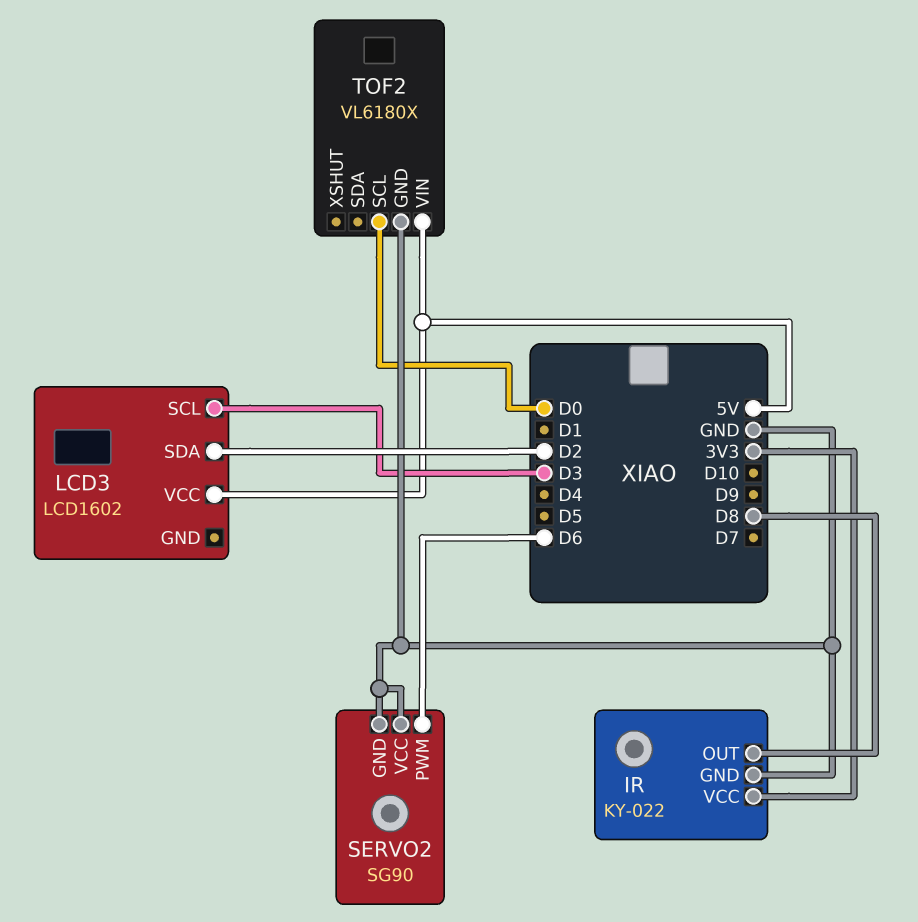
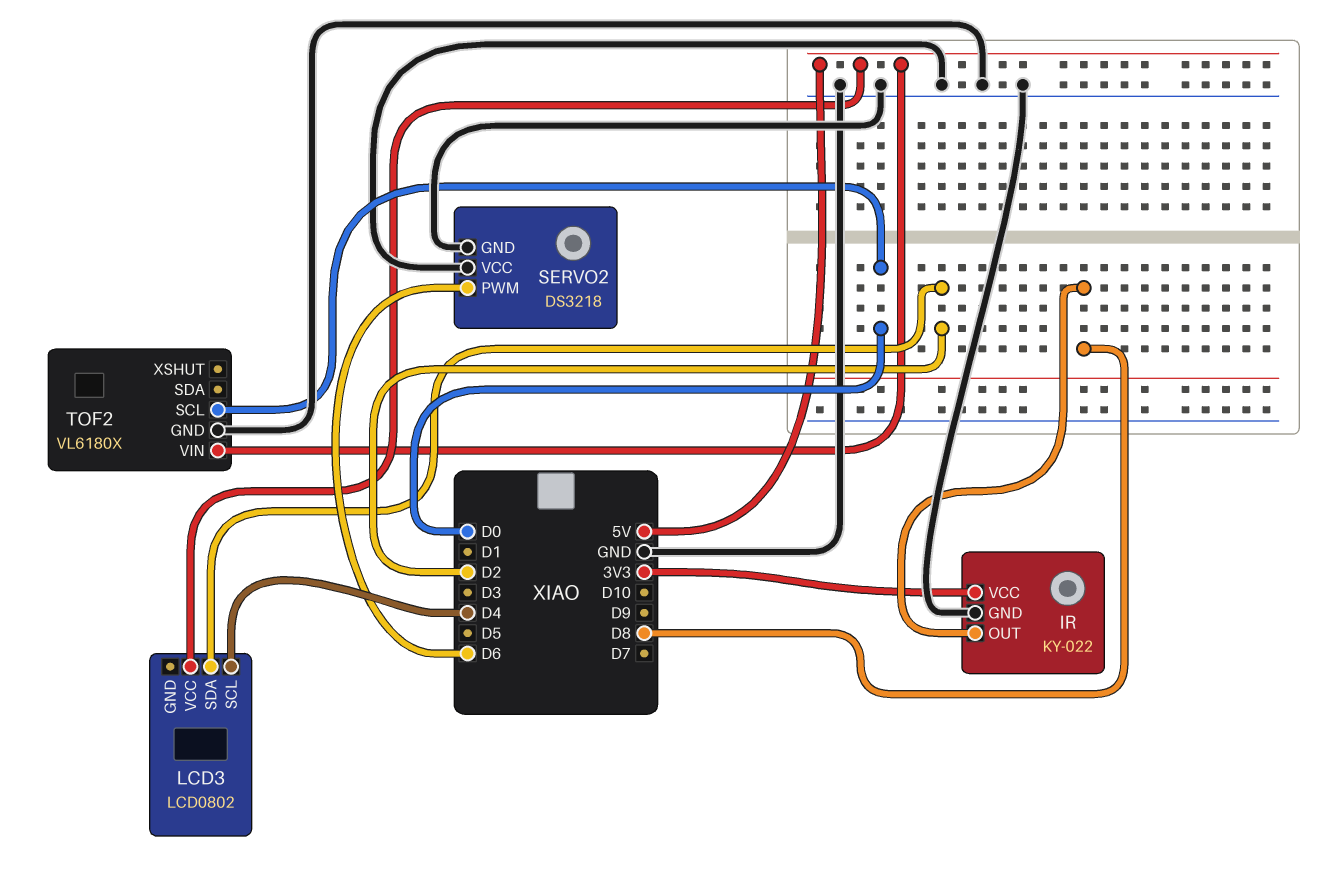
LCD3: LCD1602 -> LCD0802
LCD3 pin SCL: D3 -> D4
SERVO2: SG90 -> DS3218

